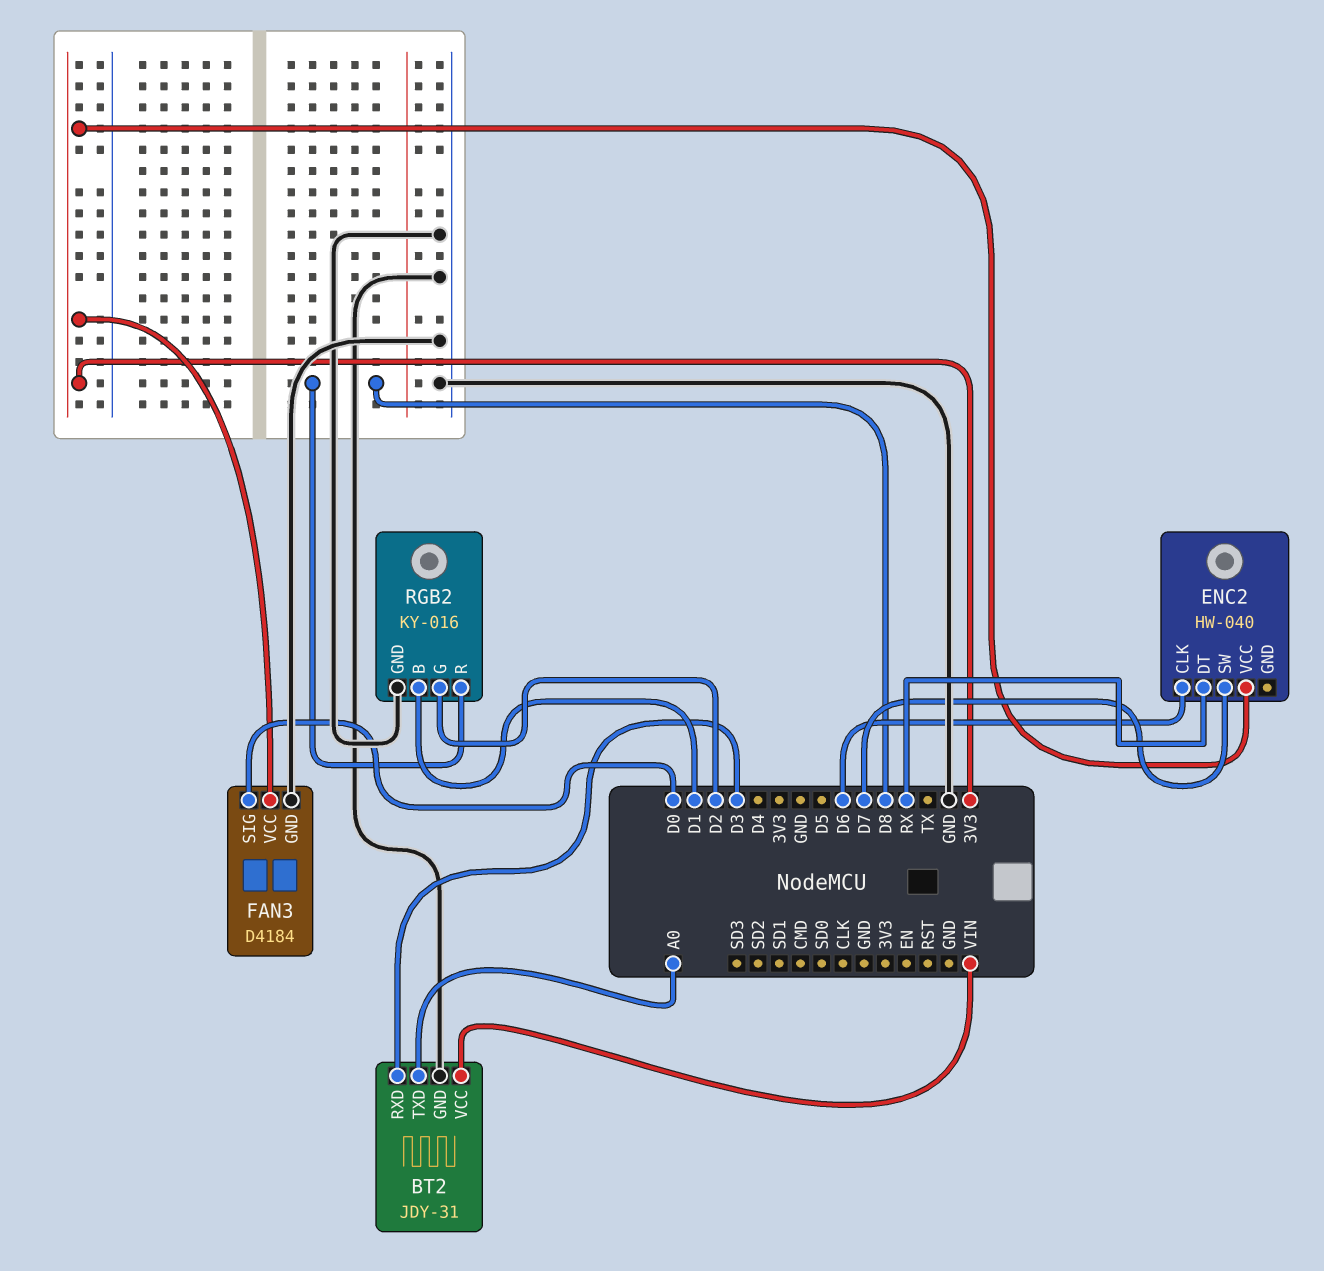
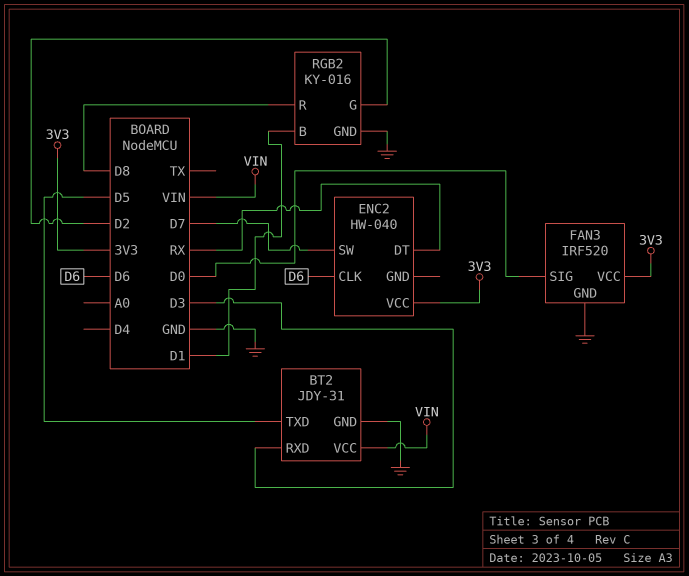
BT2 pin TXD: A0 -> D5
FAN3: D4184 -> IRF520

